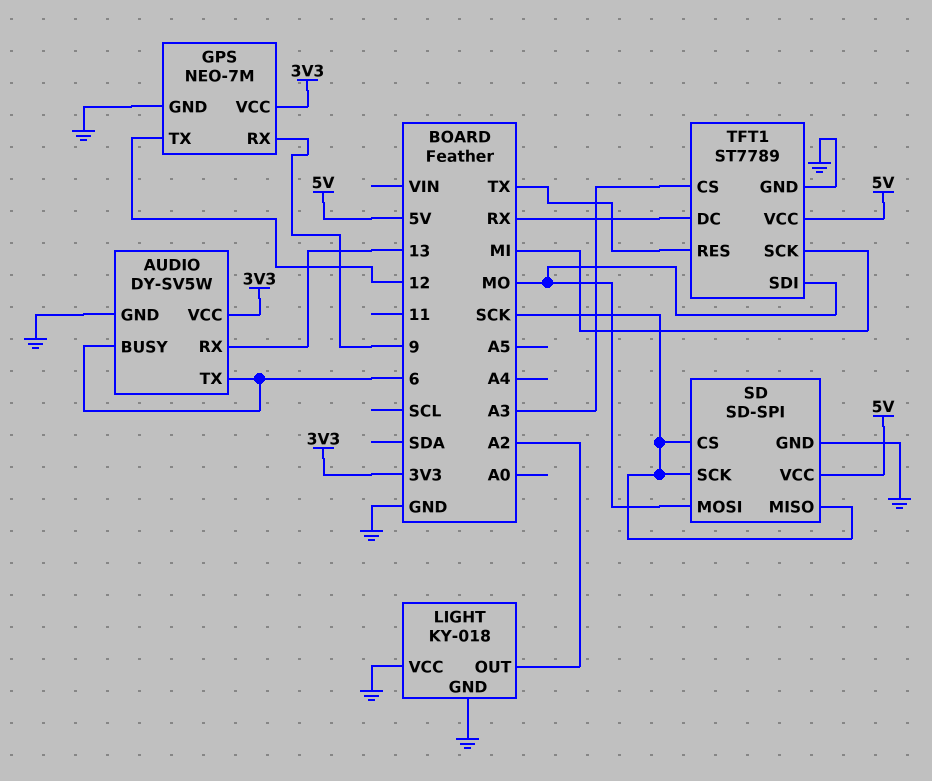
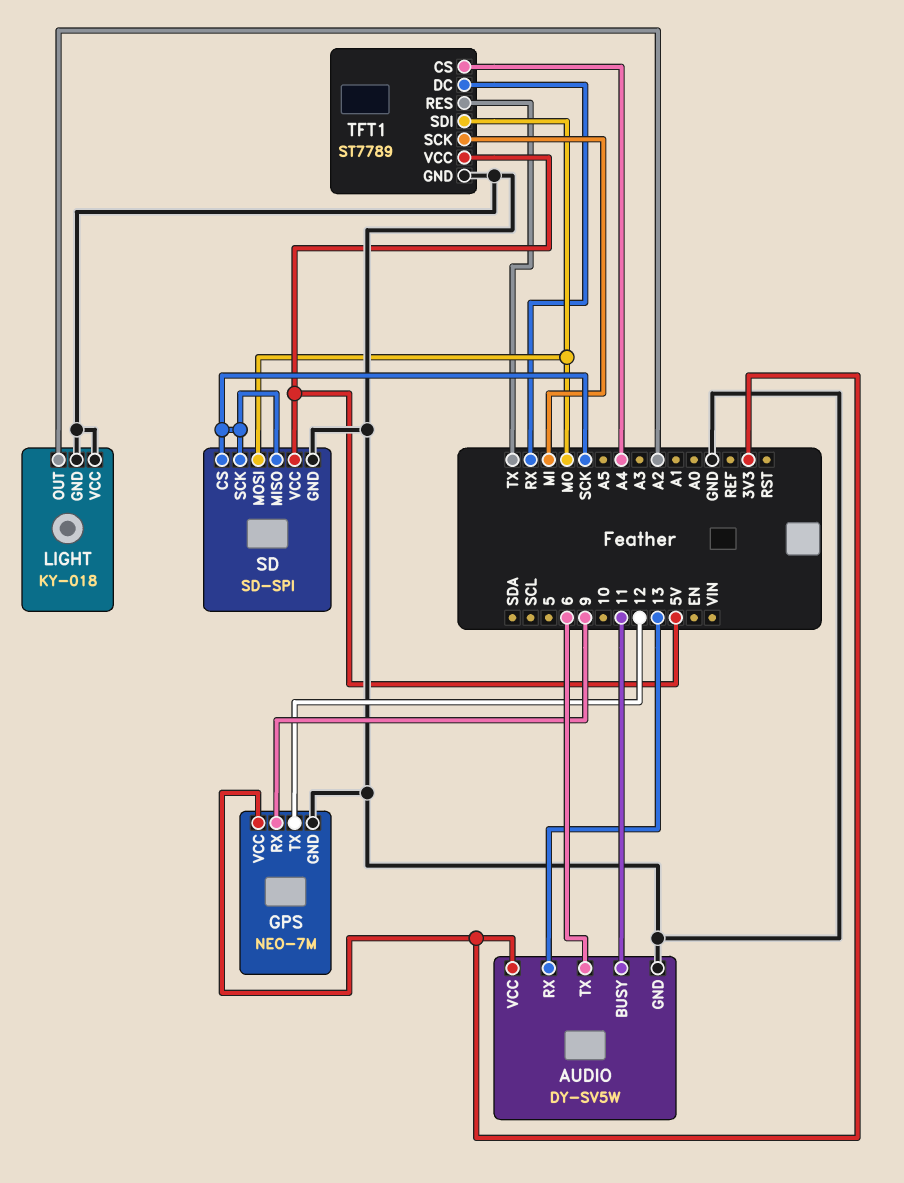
AUDIO pin BUSY: 6 -> 11
TFT1 pin CS: A3 -> A4

